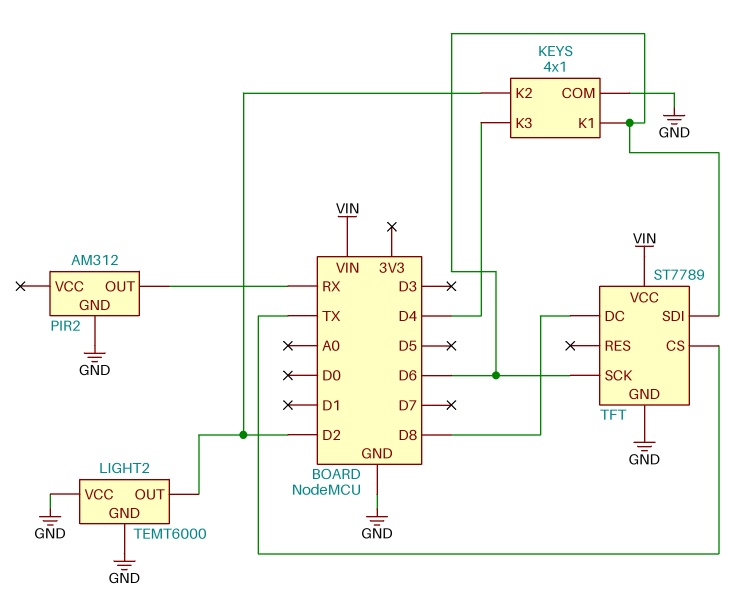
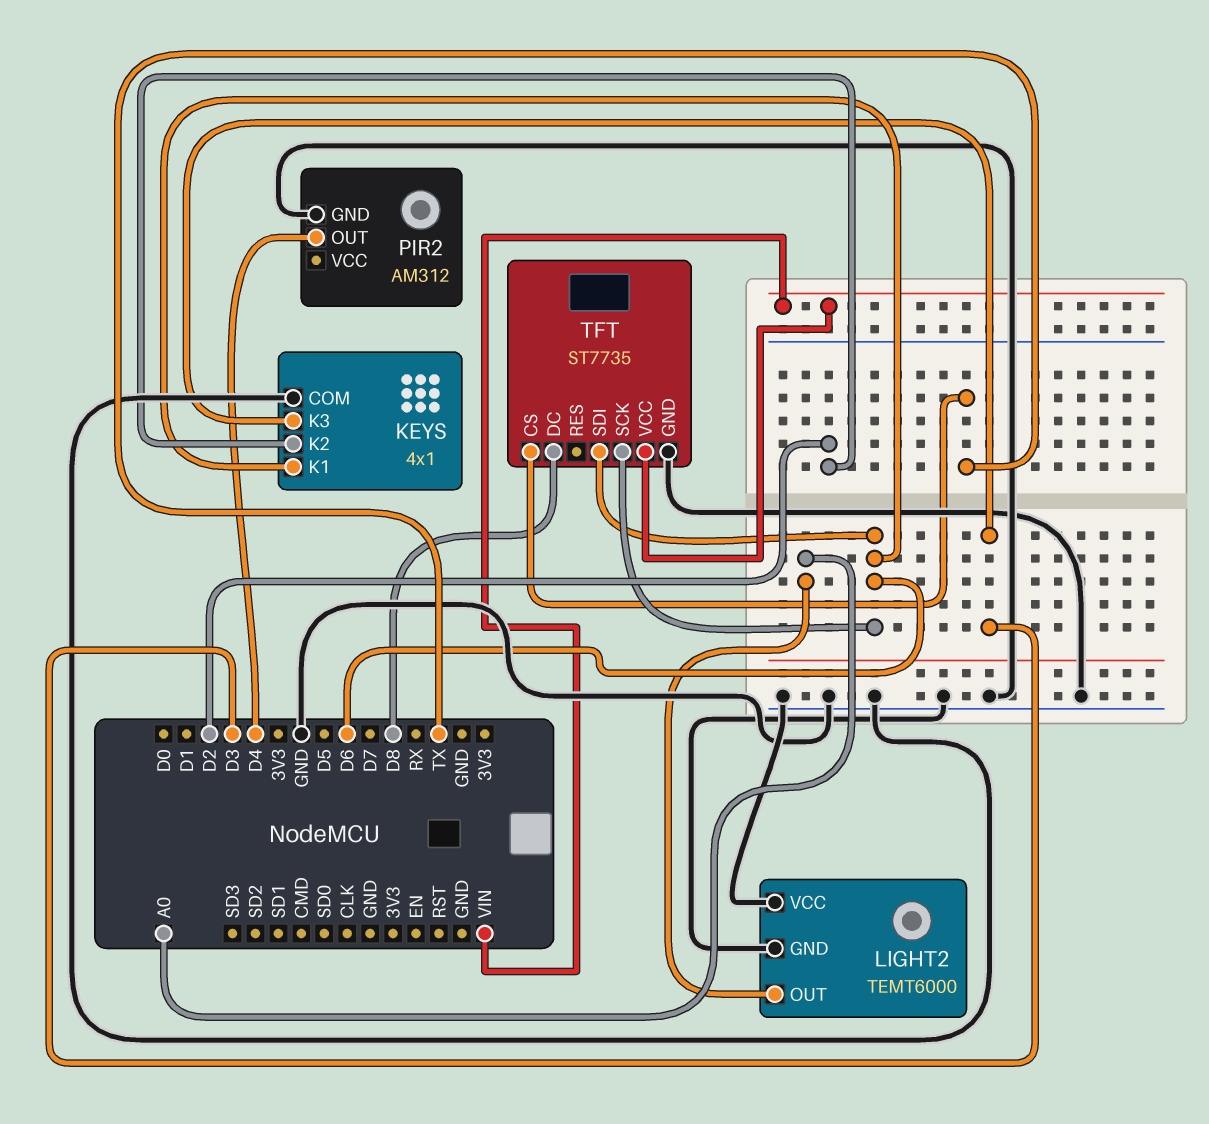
KEYS pin K3: D4 -> D3
LIGHT2 pin OUT: D2 -> A0
PIR2 pin OUT: RX -> D4
TFT: ST7789 -> ST7735

